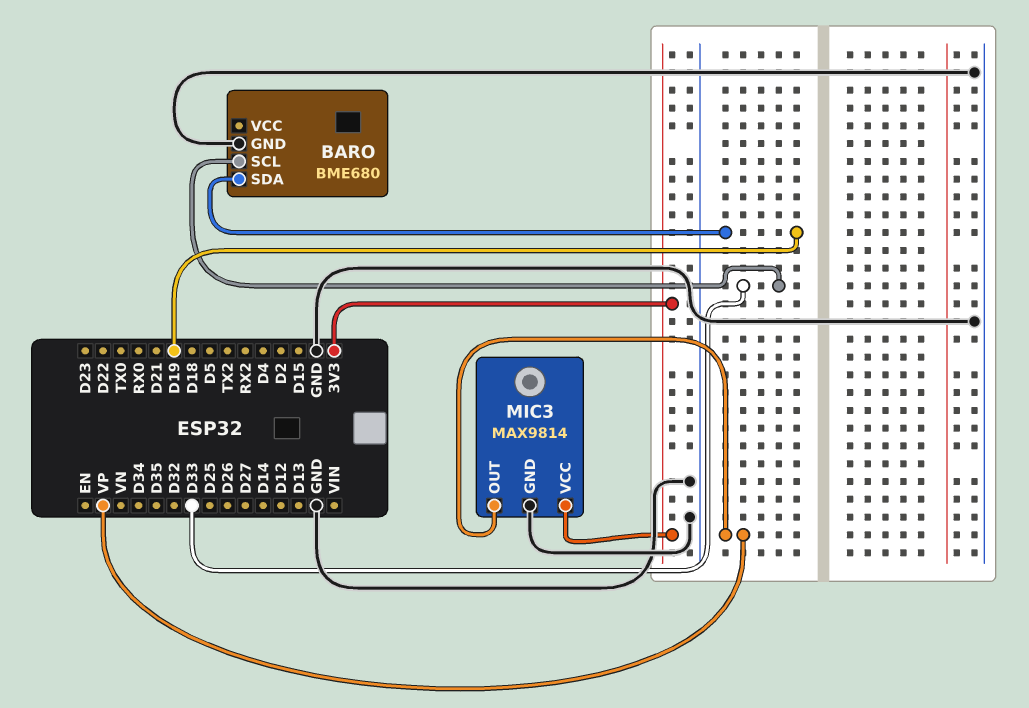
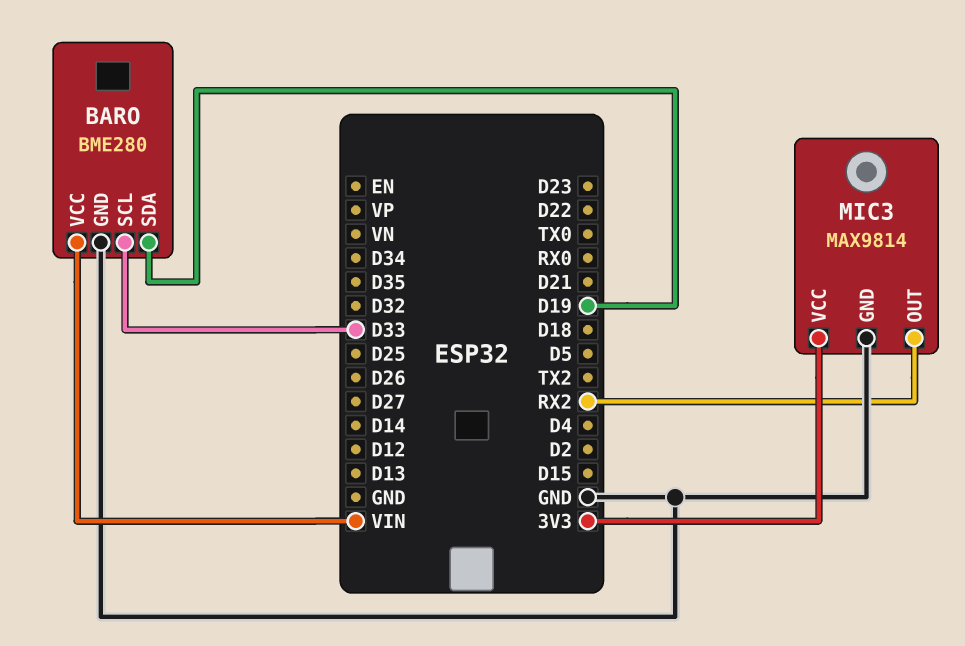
BARO: BME680 -> BME280
BARO pin VCC: none -> VIN
MIC3 pin OUT: VP -> RX2

